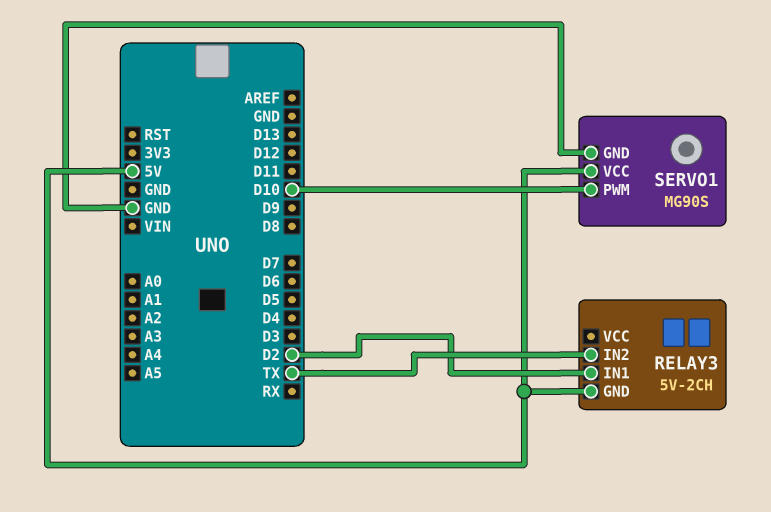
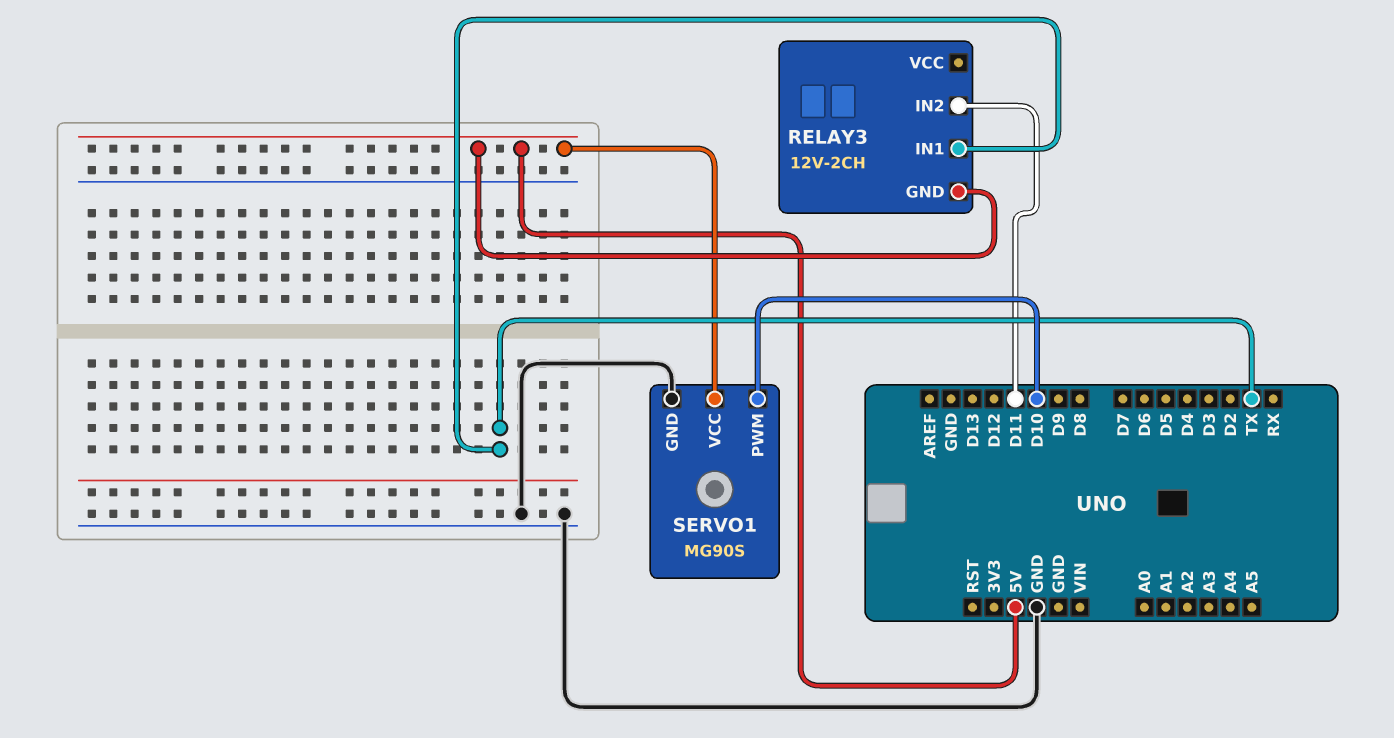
RELAY3: 5V-2CH -> 12V-2CH
RELAY3 pin IN1: D2 -> TX
RELAY3 pin IN2: TX -> D11

